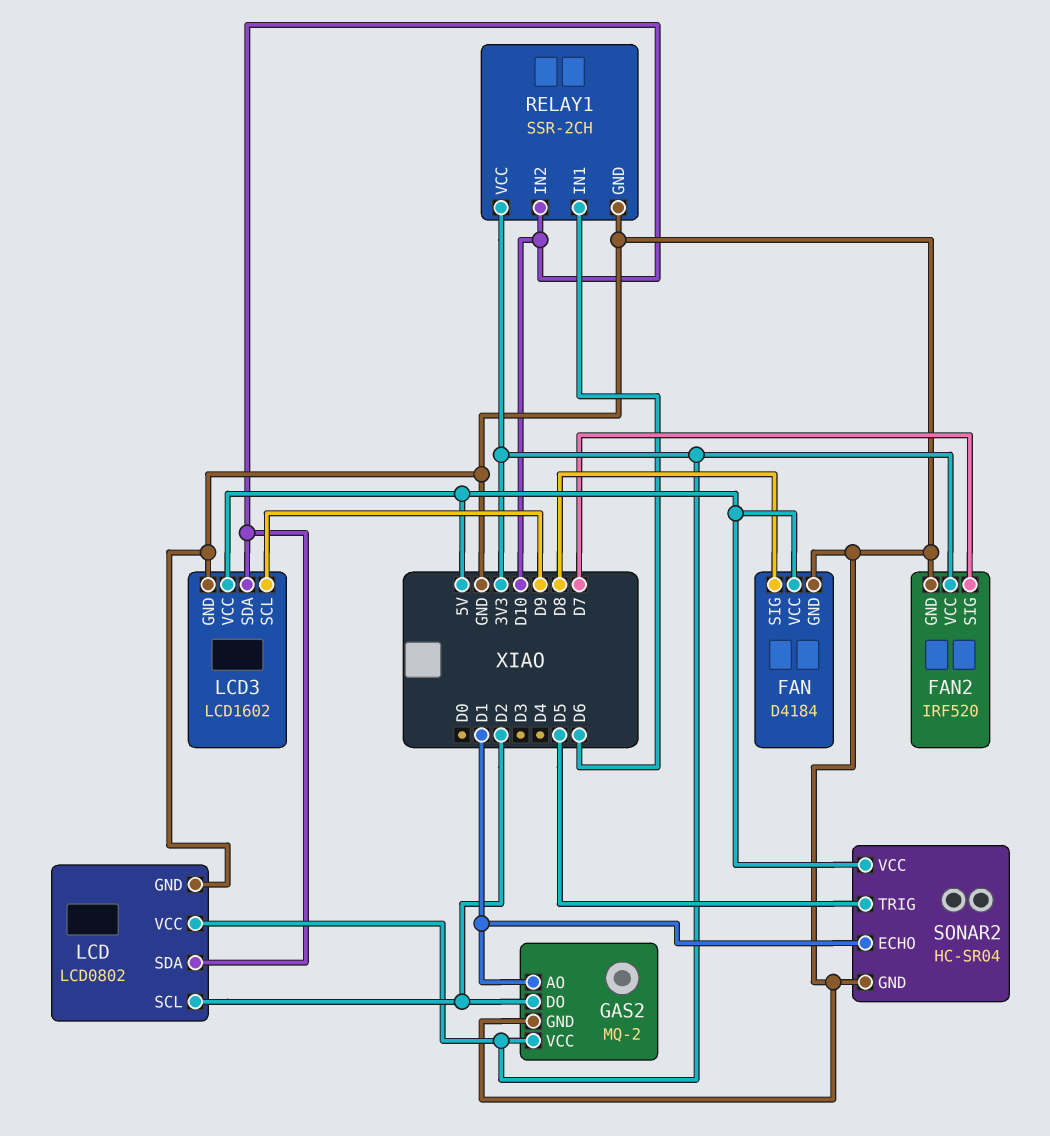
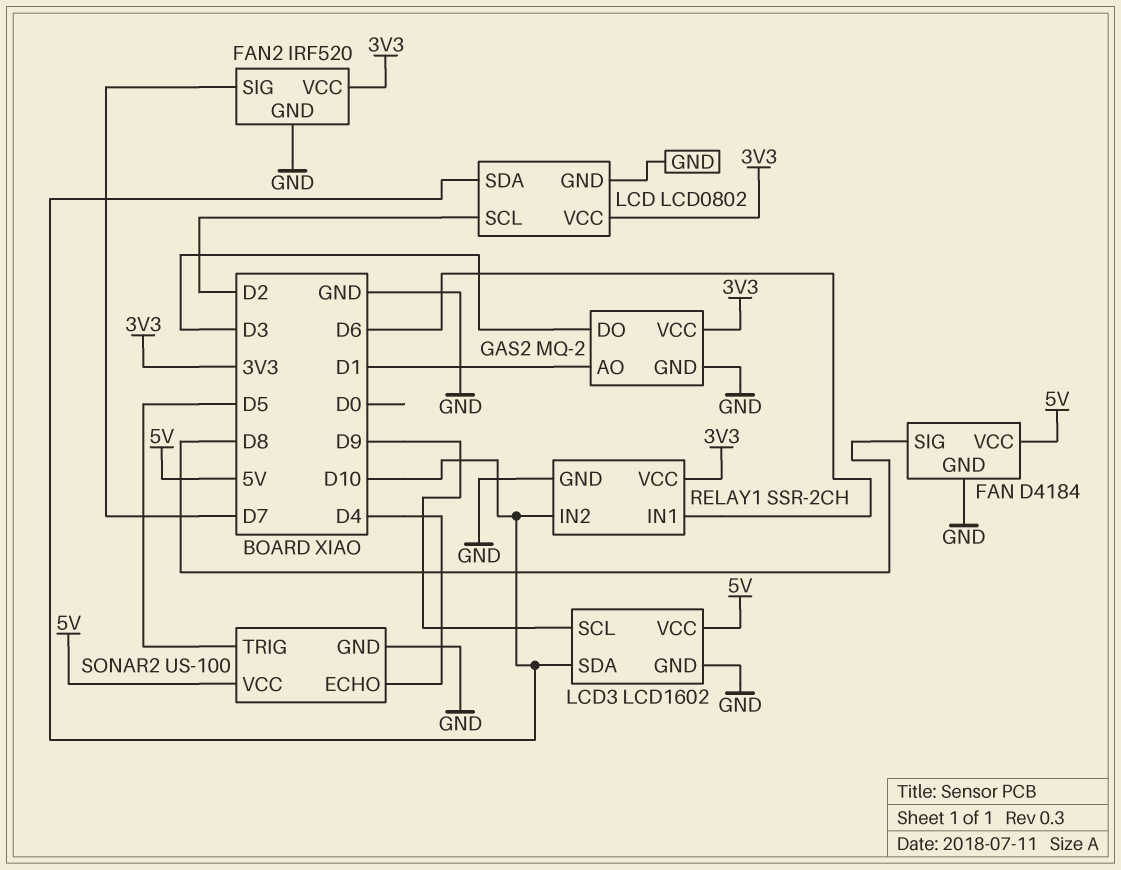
GAS2 pin DO: D2 -> D3
SONAR2: HC-SR04 -> US-100
SONAR2 pin ECHO: D1 -> D4

